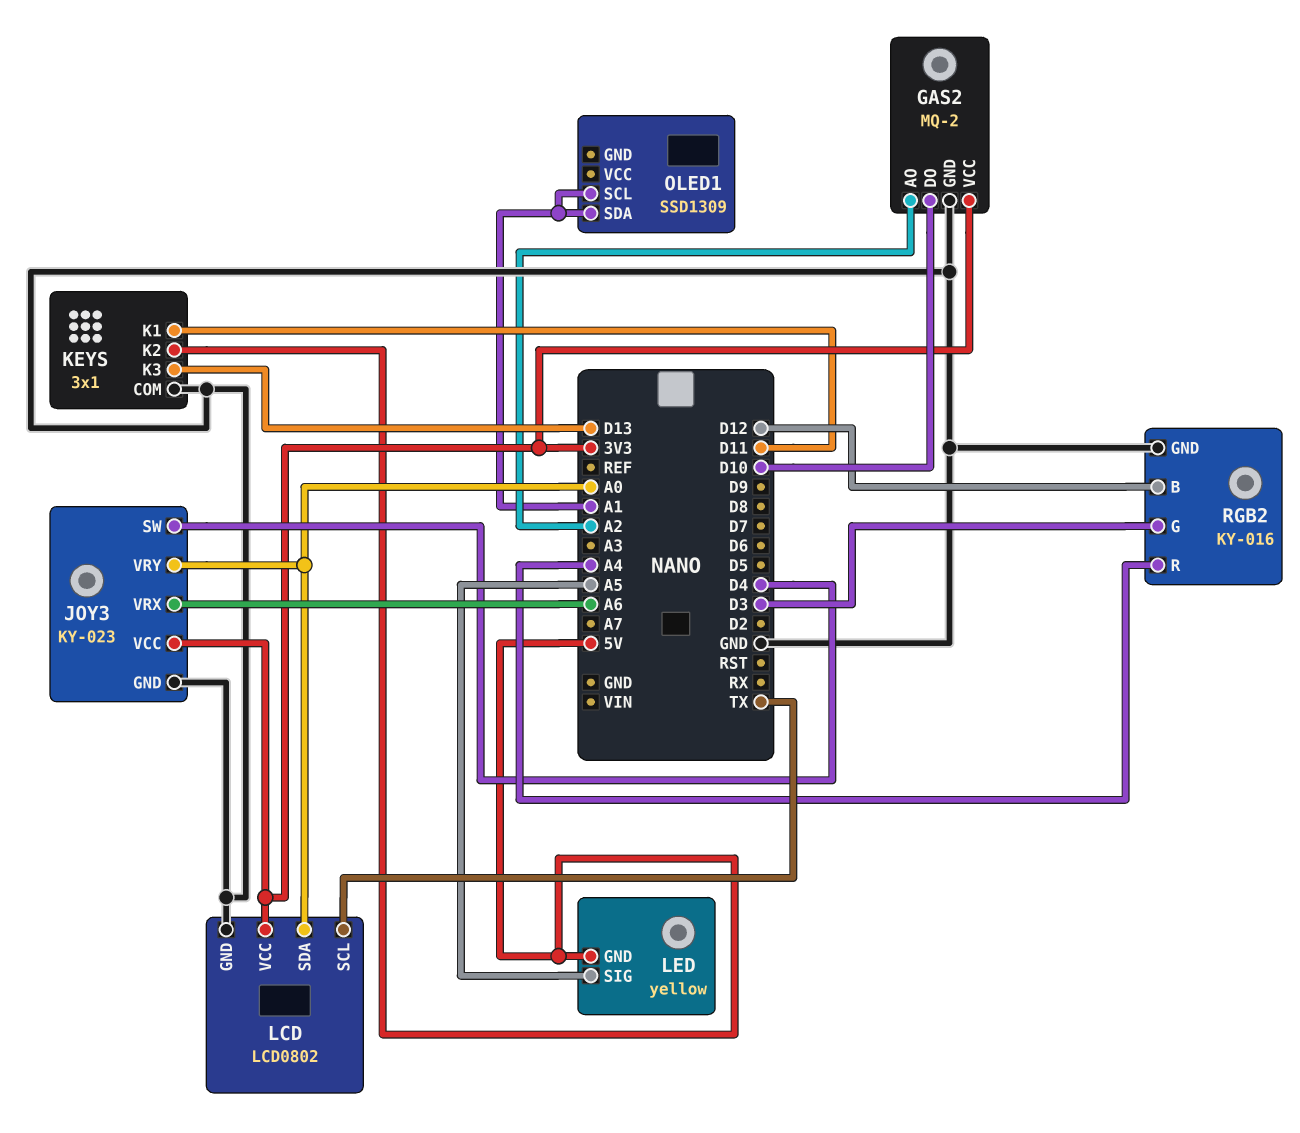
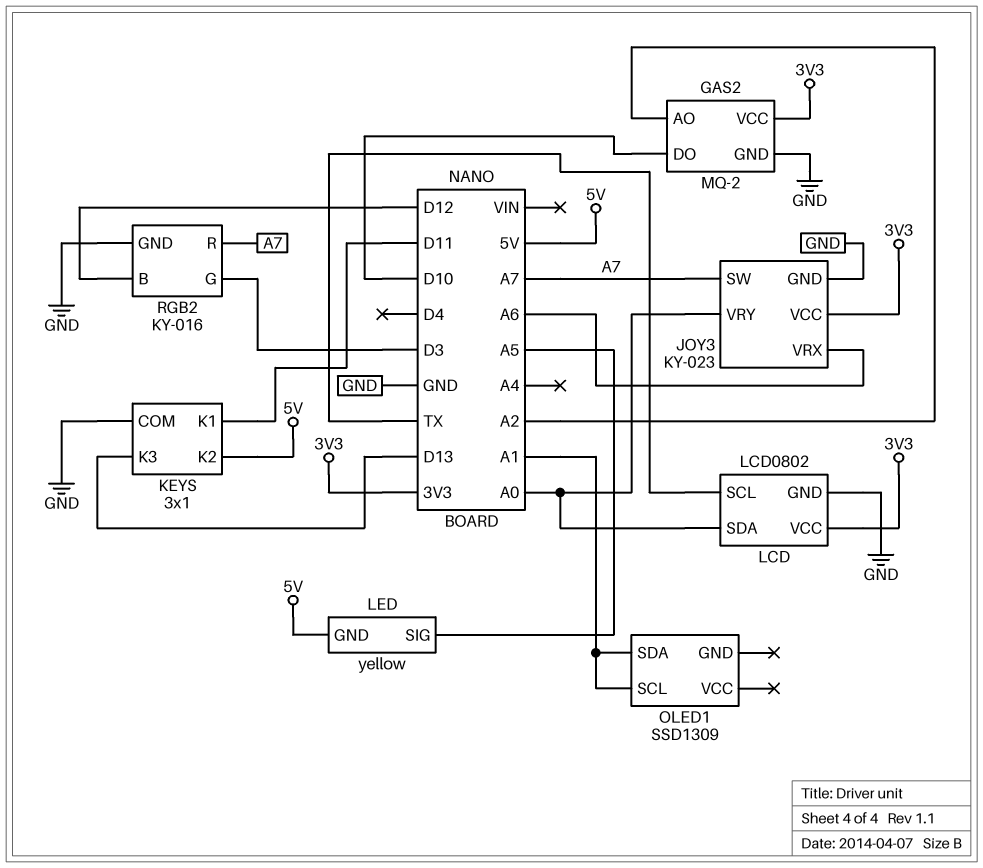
JOY3 pin SW: D4 -> A7
RGB2 pin R: A4 -> A7

